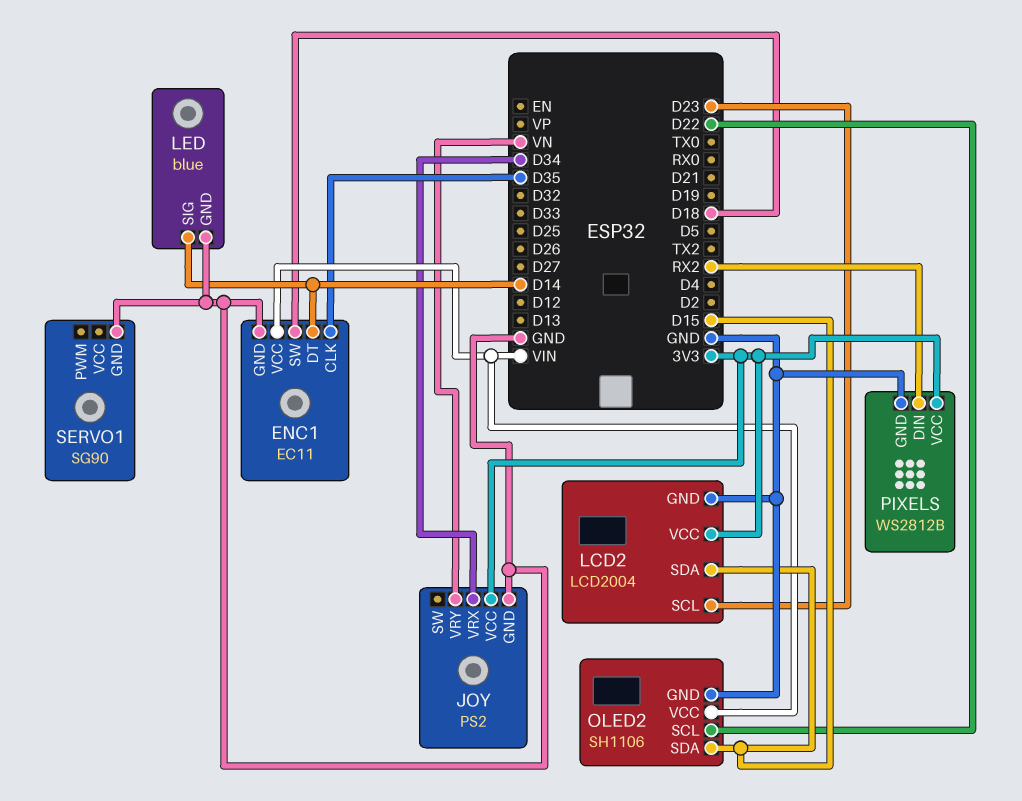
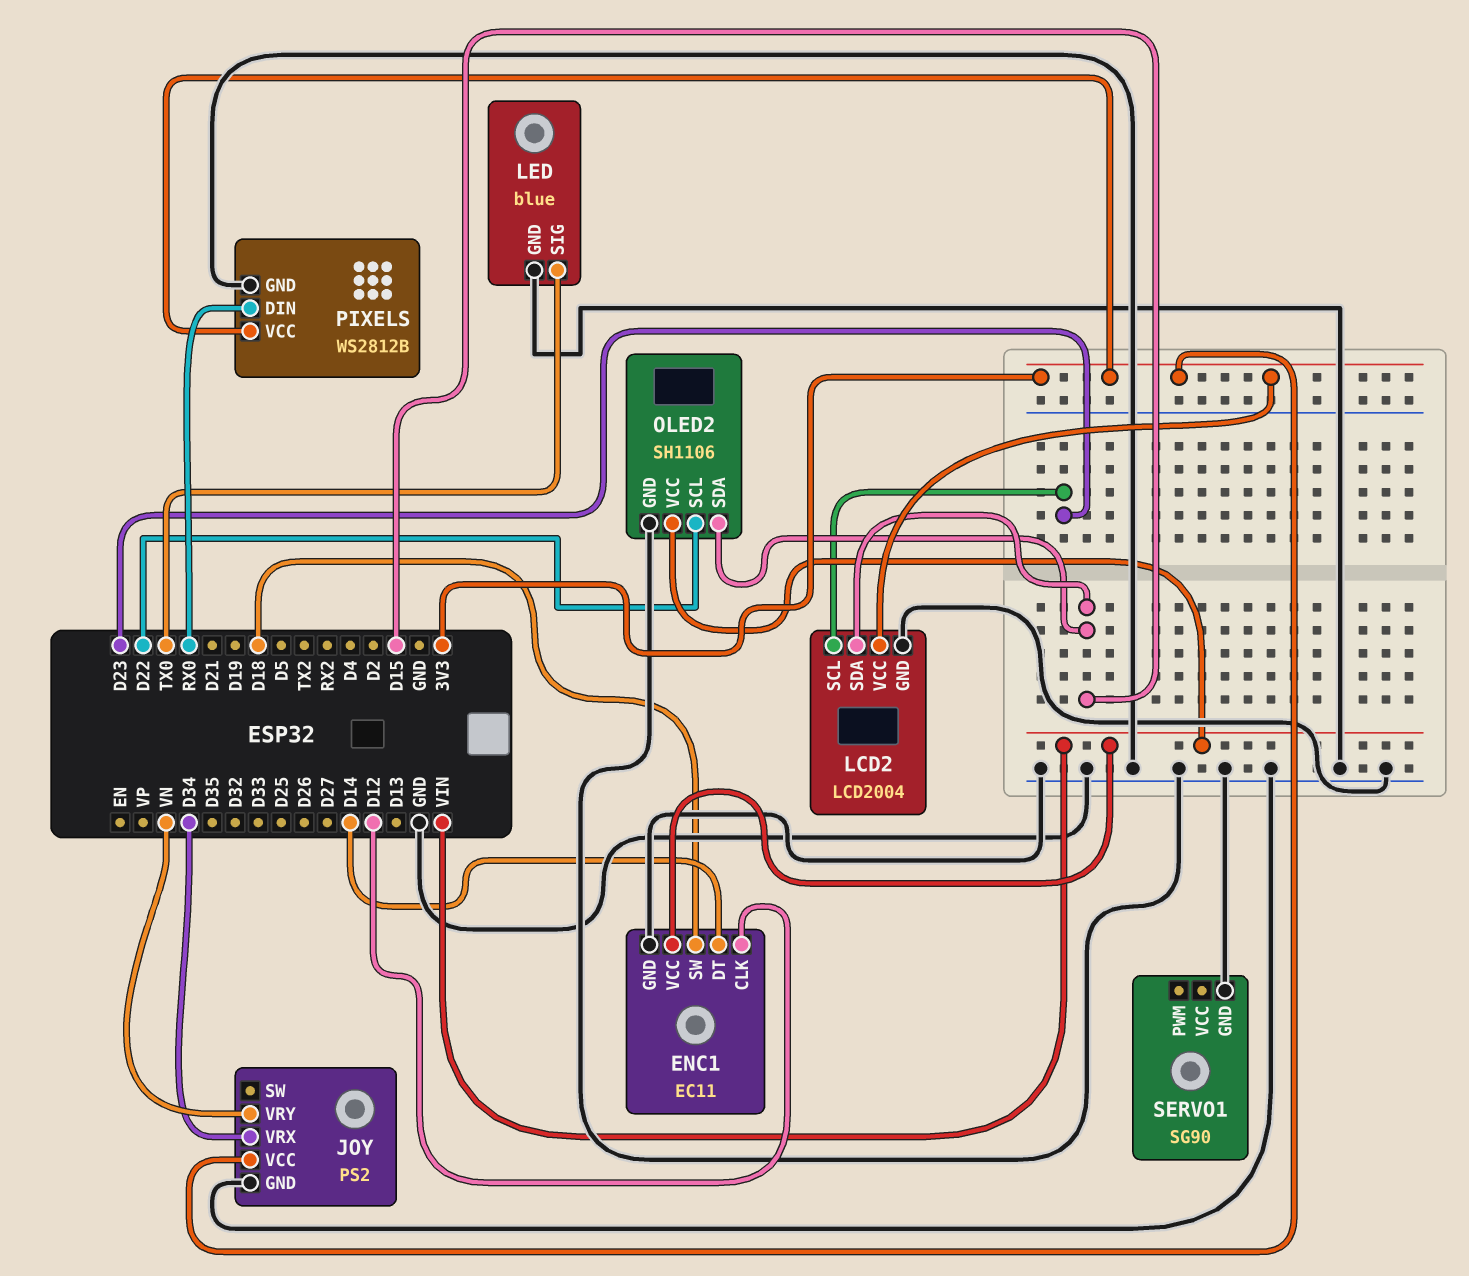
ENC1 pin CLK: D35 -> D12
LED pin SIG: D14 -> TX0
PIXELS pin DIN: RX2 -> RX0

